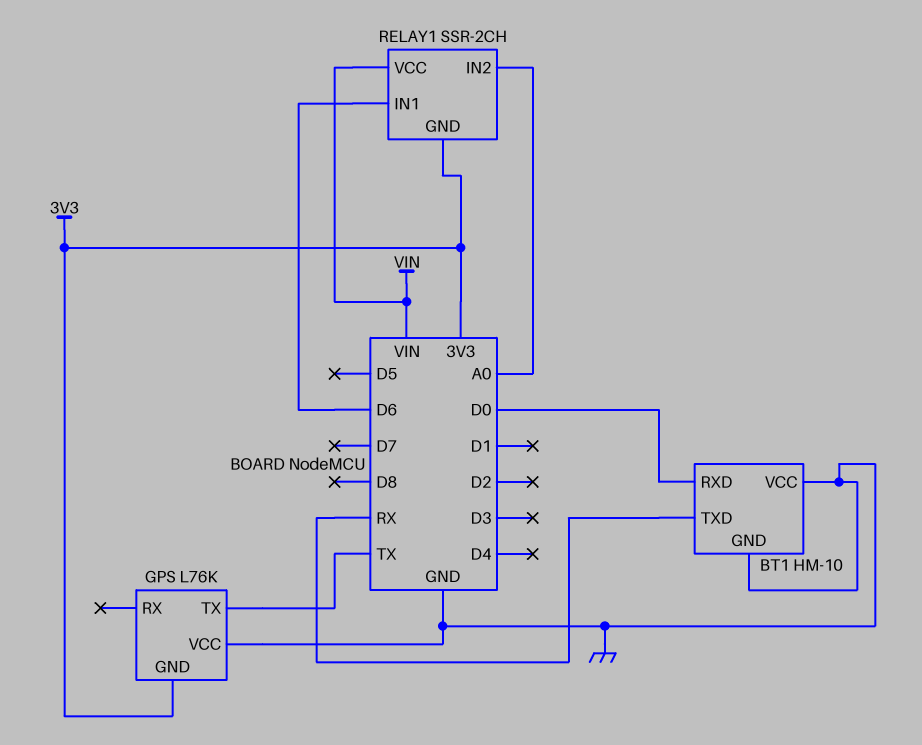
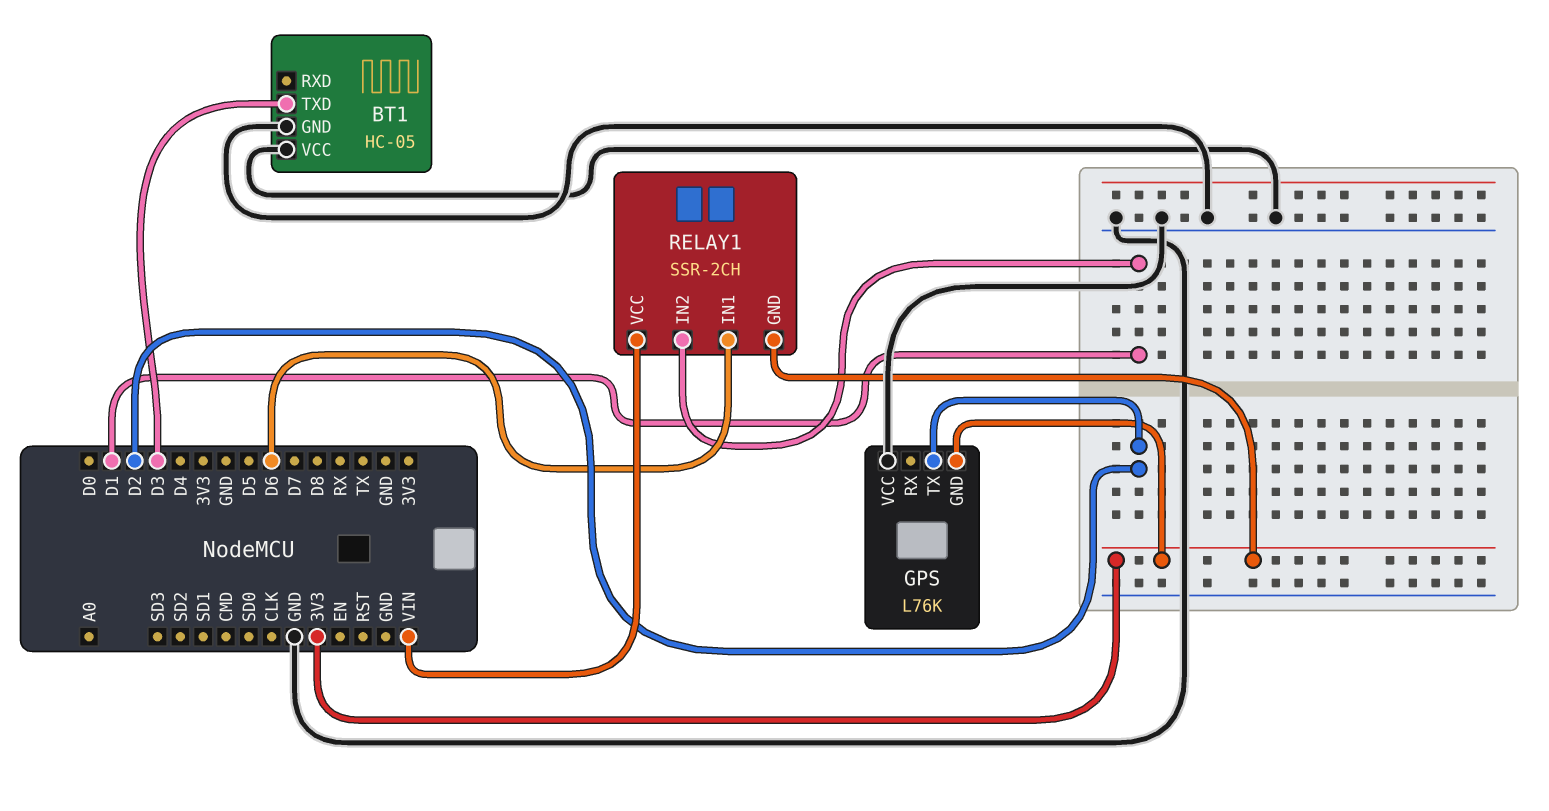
BT1: HM-10 -> HC-05
BT1 pin RXD: D0 -> none
BT1 pin TXD: RX -> D3
GPS pin TX: TX -> D2
RELAY1 pin IN2: A0 -> D1

